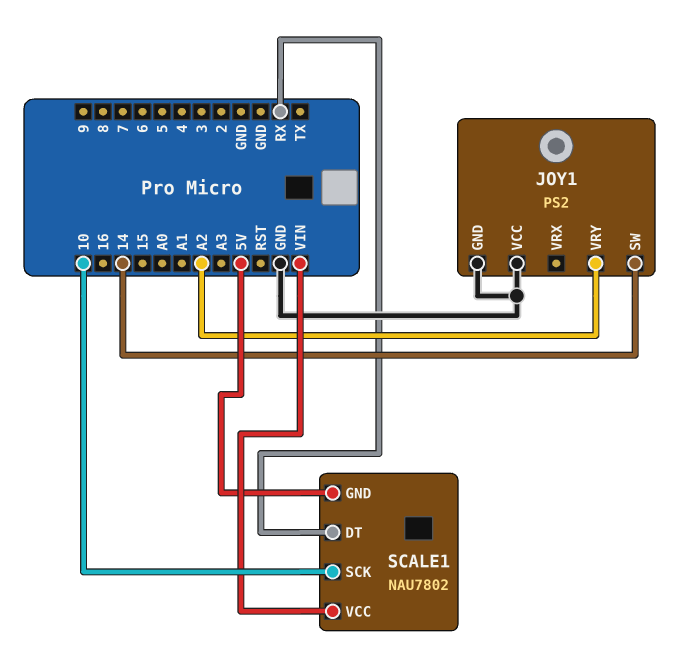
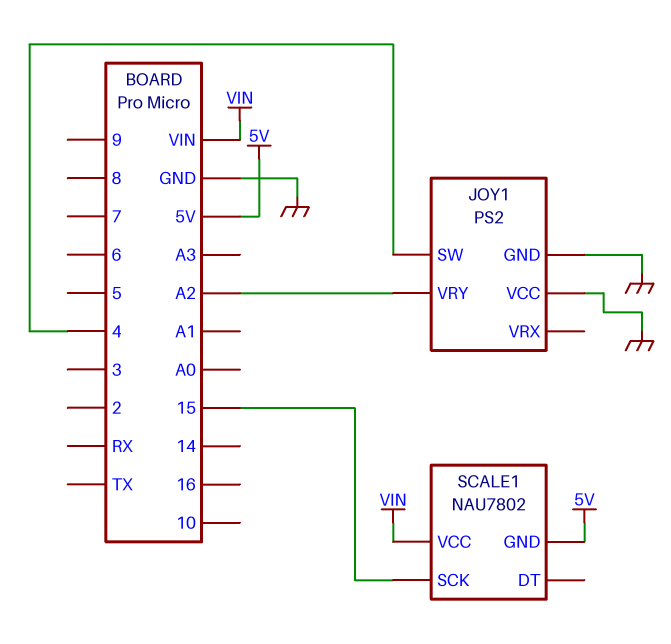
JOY1 pin SW: 14 -> 4
SCALE1 pin DT: RX -> none
SCALE1 pin SCK: 10 -> 15

